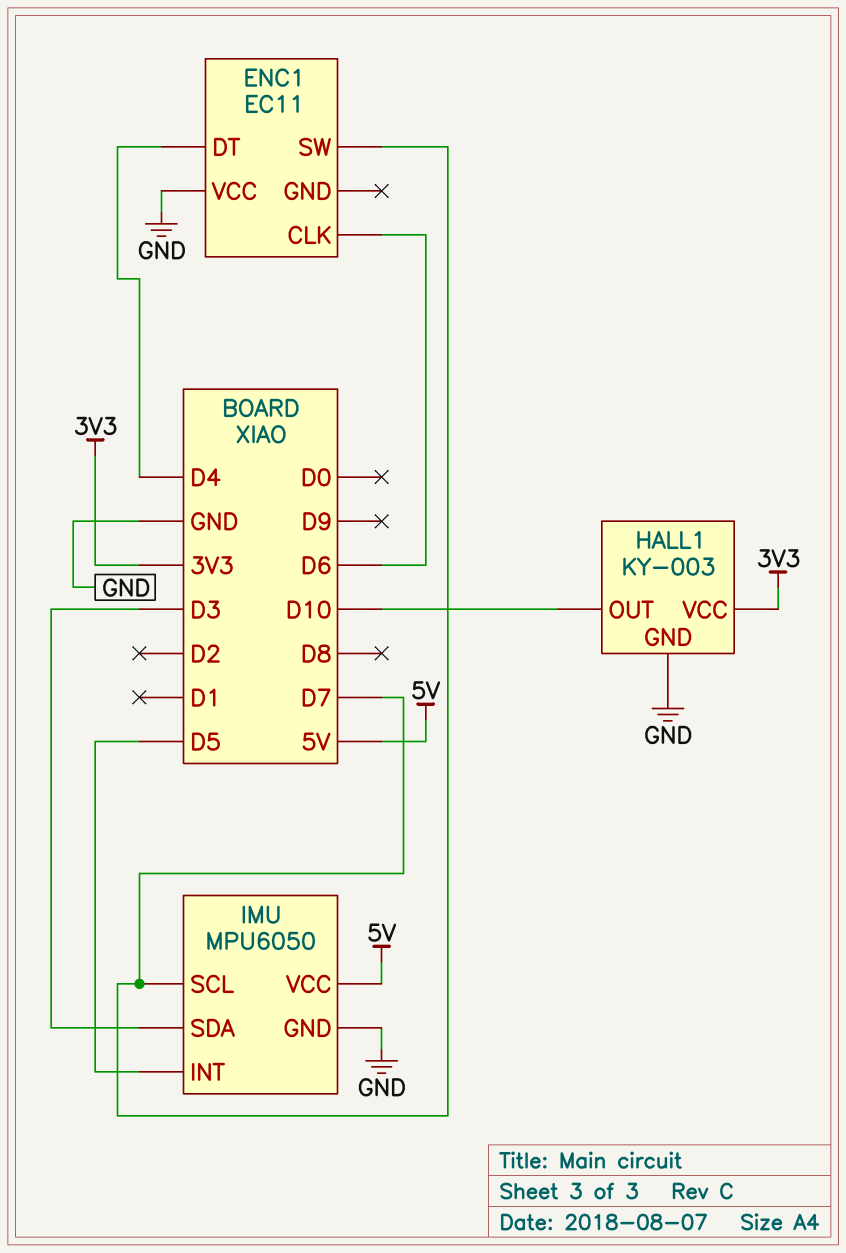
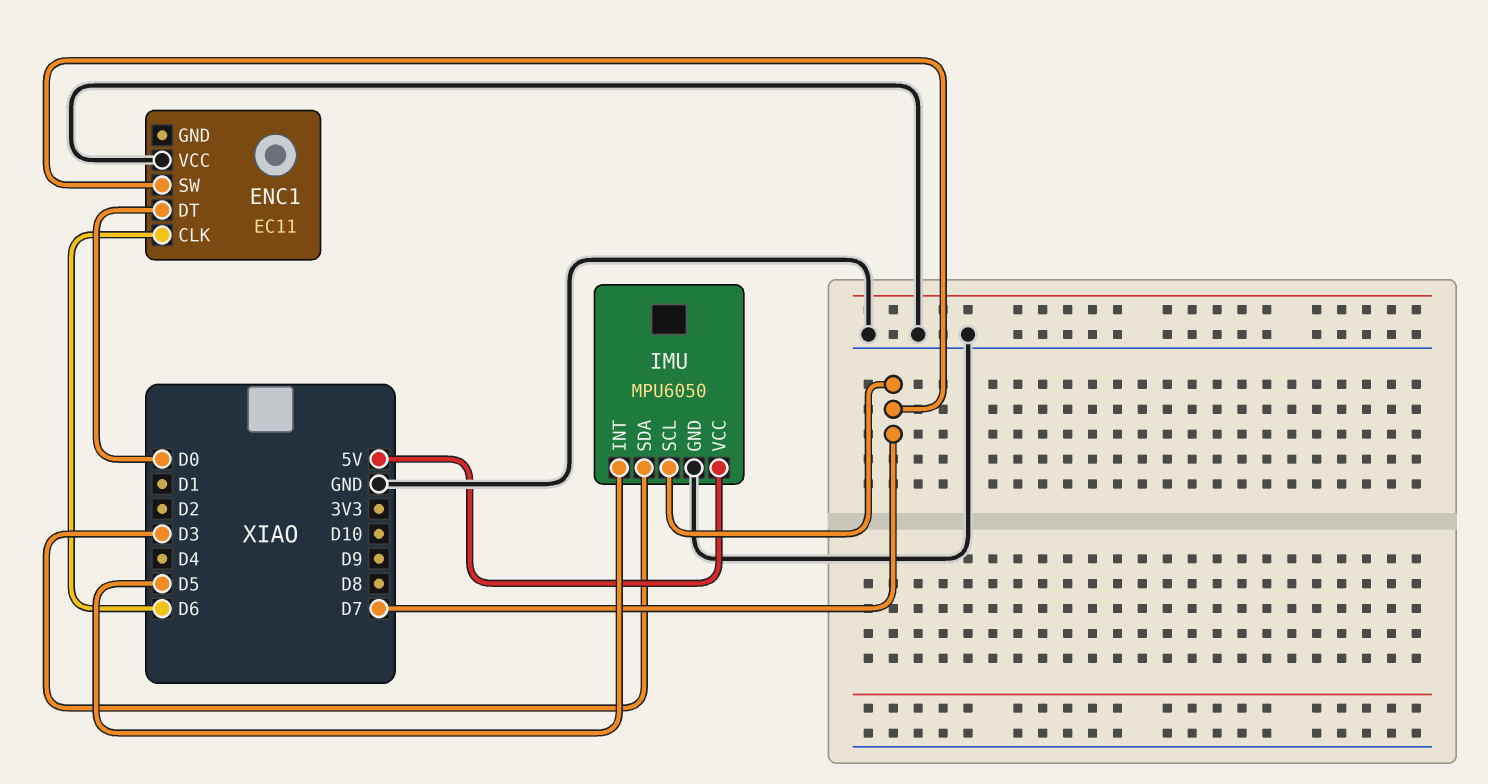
ENC1 pin DT: D4 -> D0
HALL1: KY-003 -> none
HALL1 pin GND: GND -> none
HALL1 pin OUT: D10 -> none
HALL1 pin VCC: 3V3 -> none

